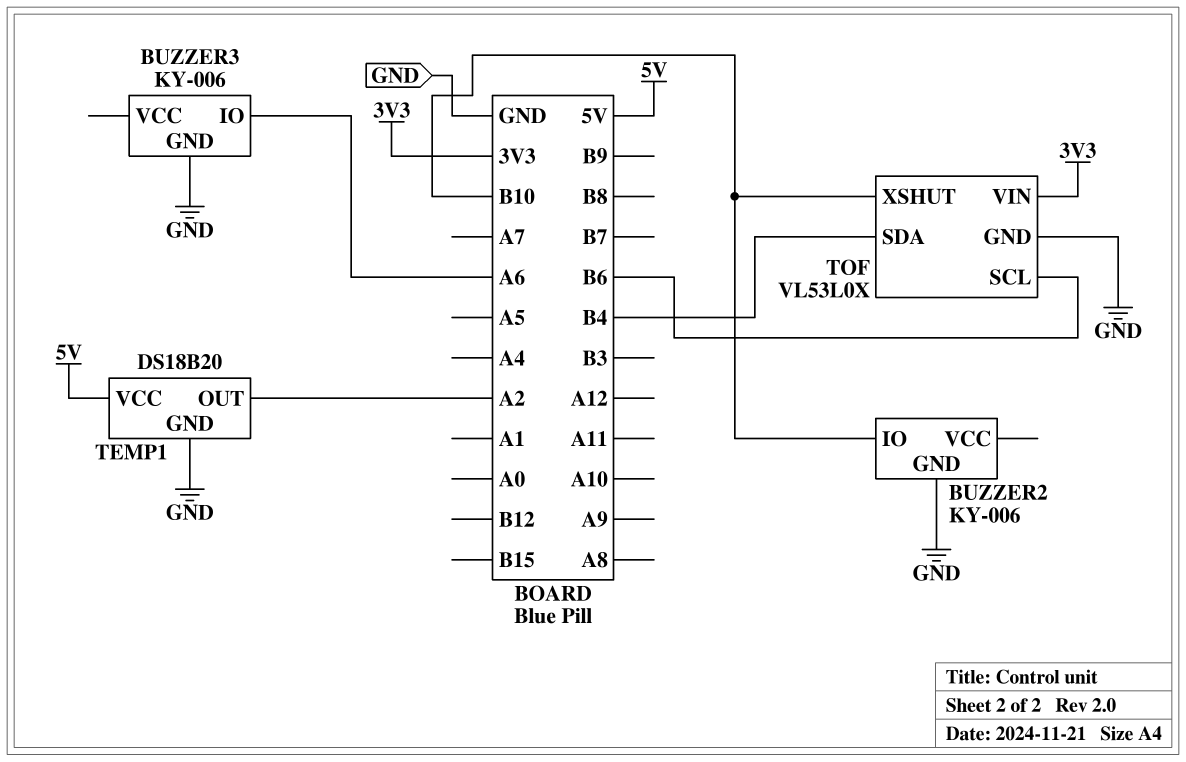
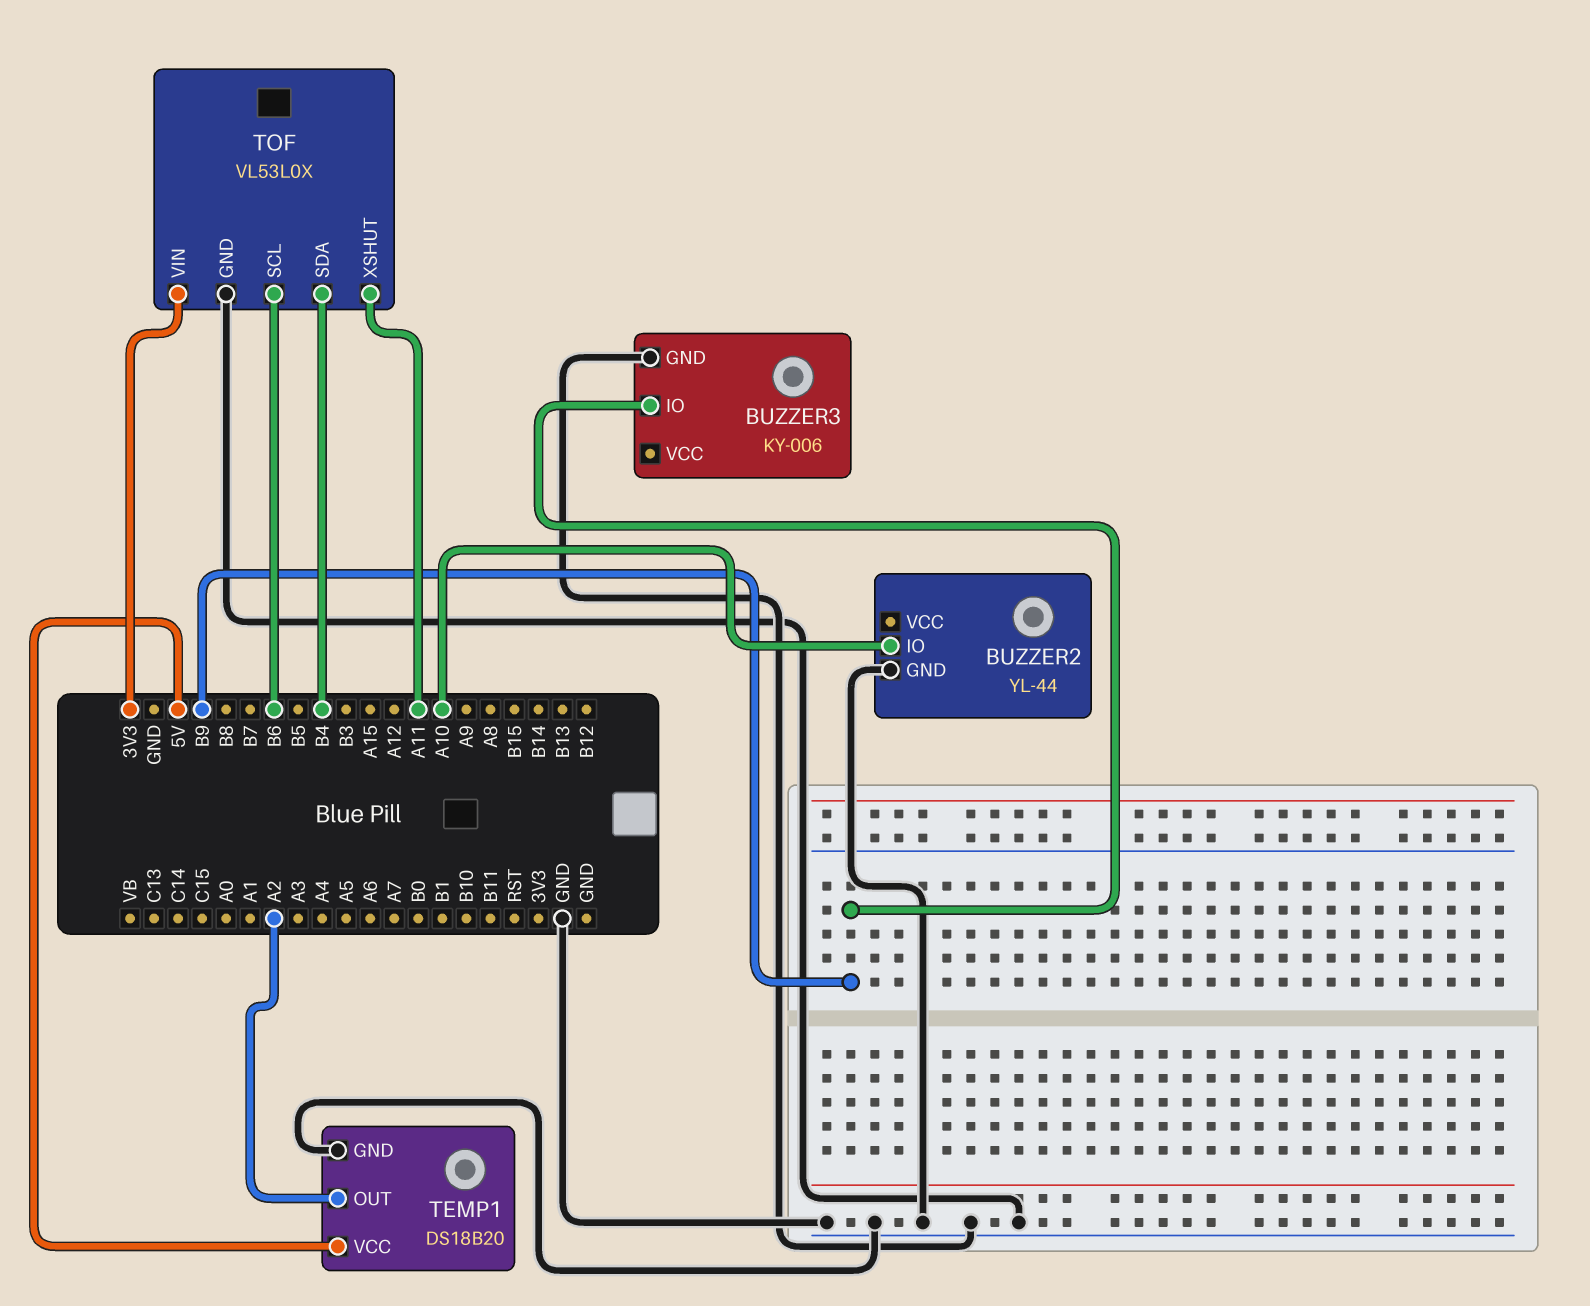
BUZZER2: KY-006 -> YL-44
BUZZER2 pin IO: B10 -> A10
BUZZER3 pin IO: A6 -> B9
TOF pin XSHUT: B10 -> A11

